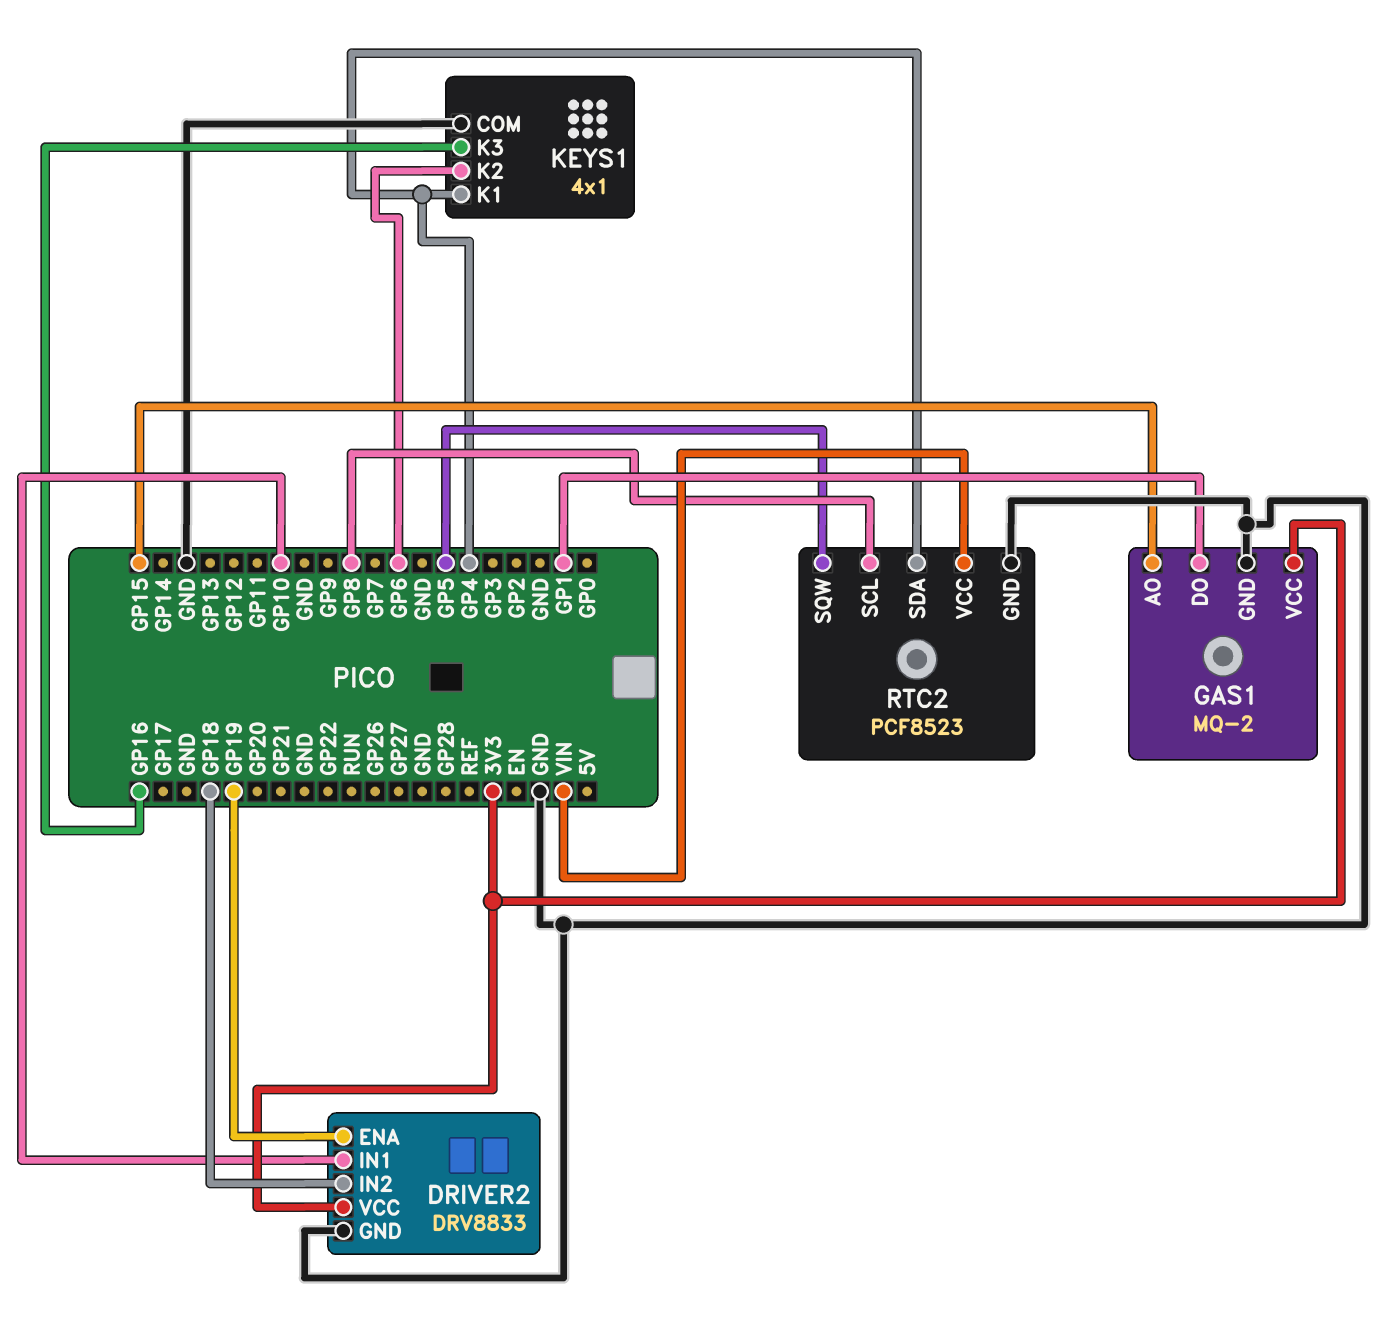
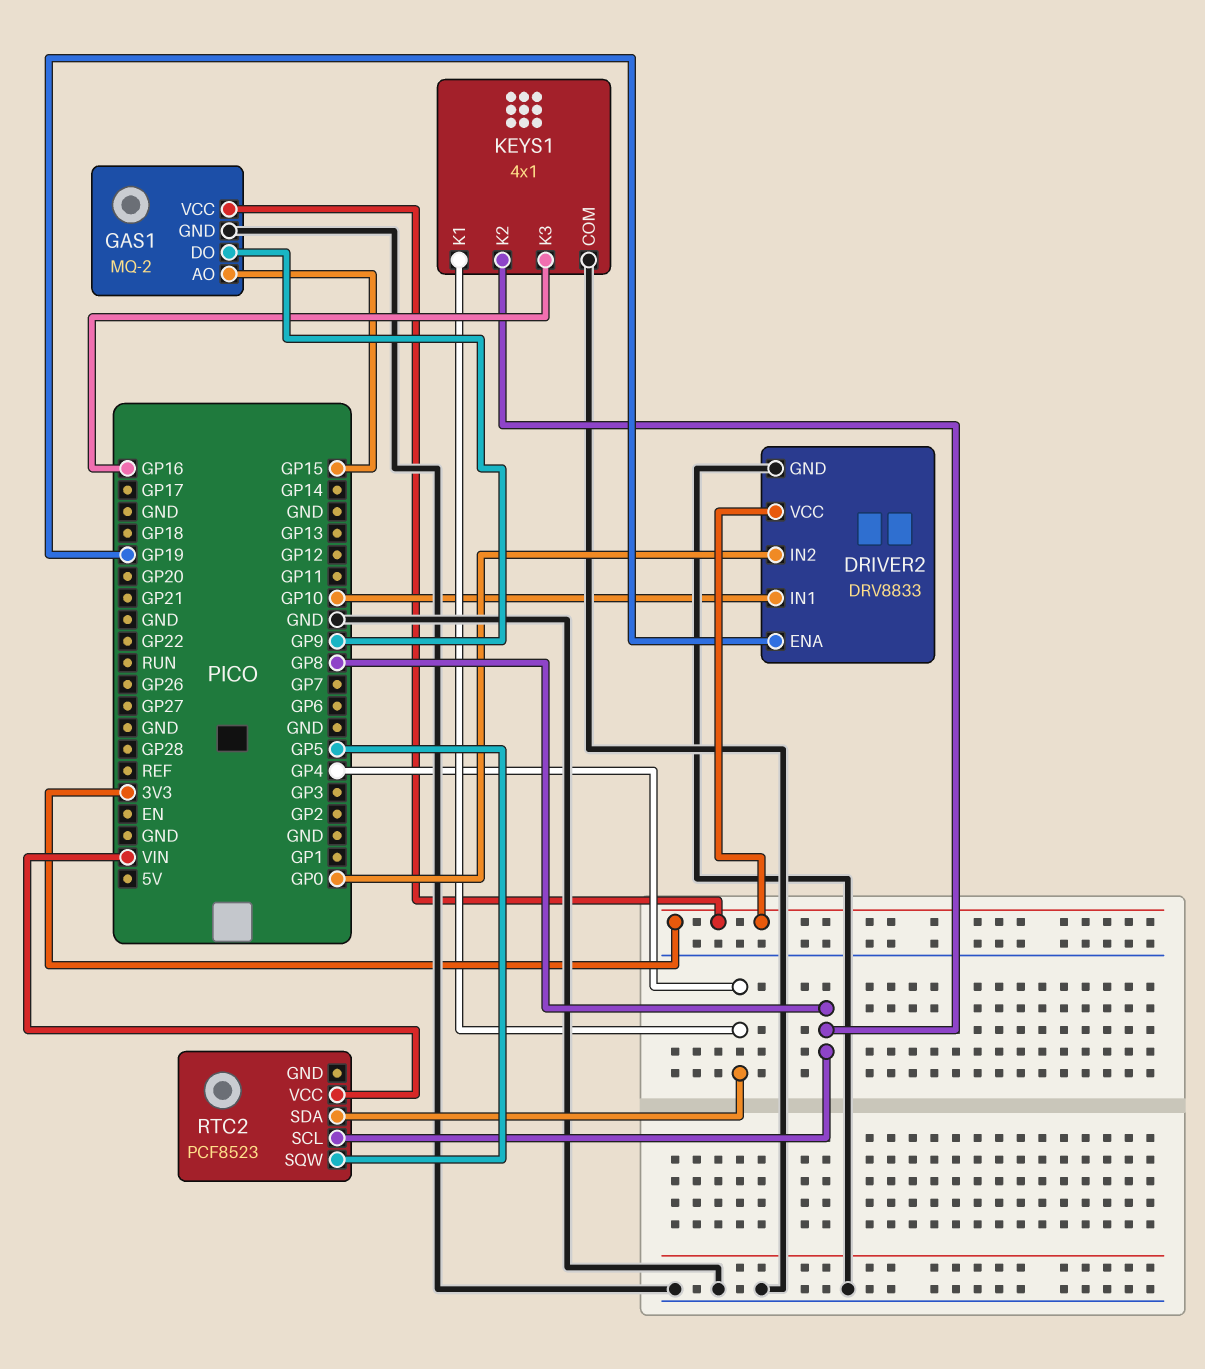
DRIVER2 pin IN2: GP18 -> GP0
GAS1 pin DO: GP1 -> GP9
KEYS1 pin K2: GP6 -> GP8
RTC2 pin GND: GND -> none

